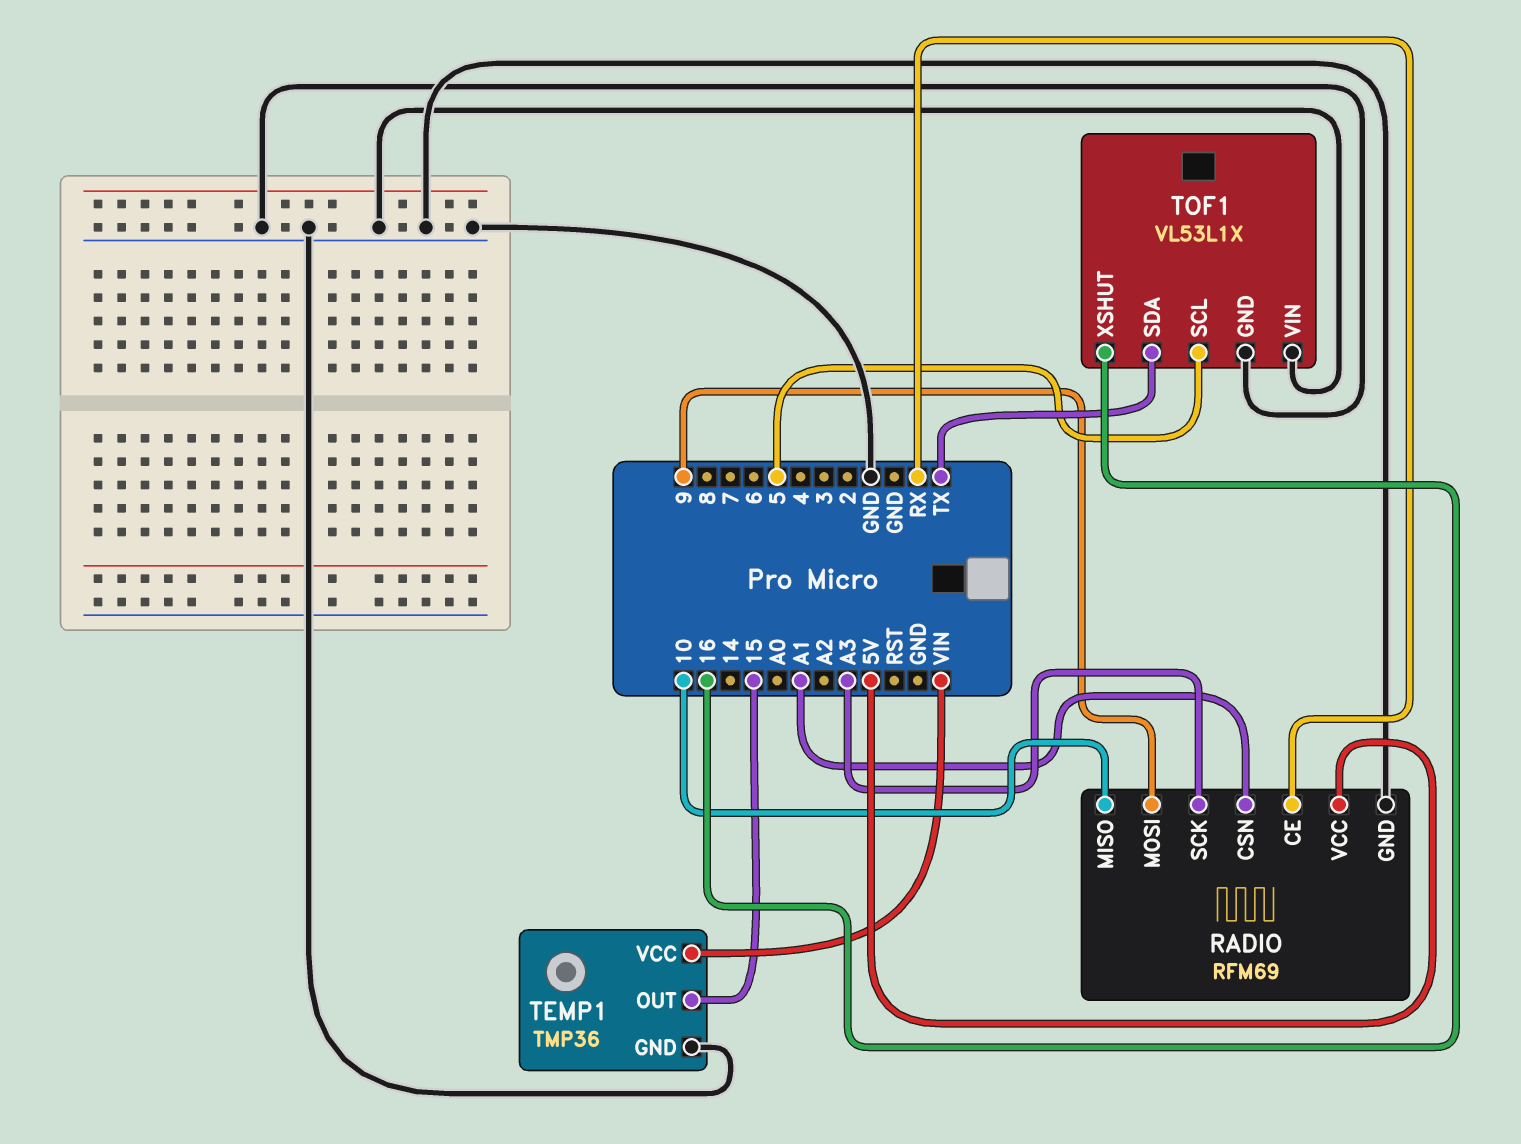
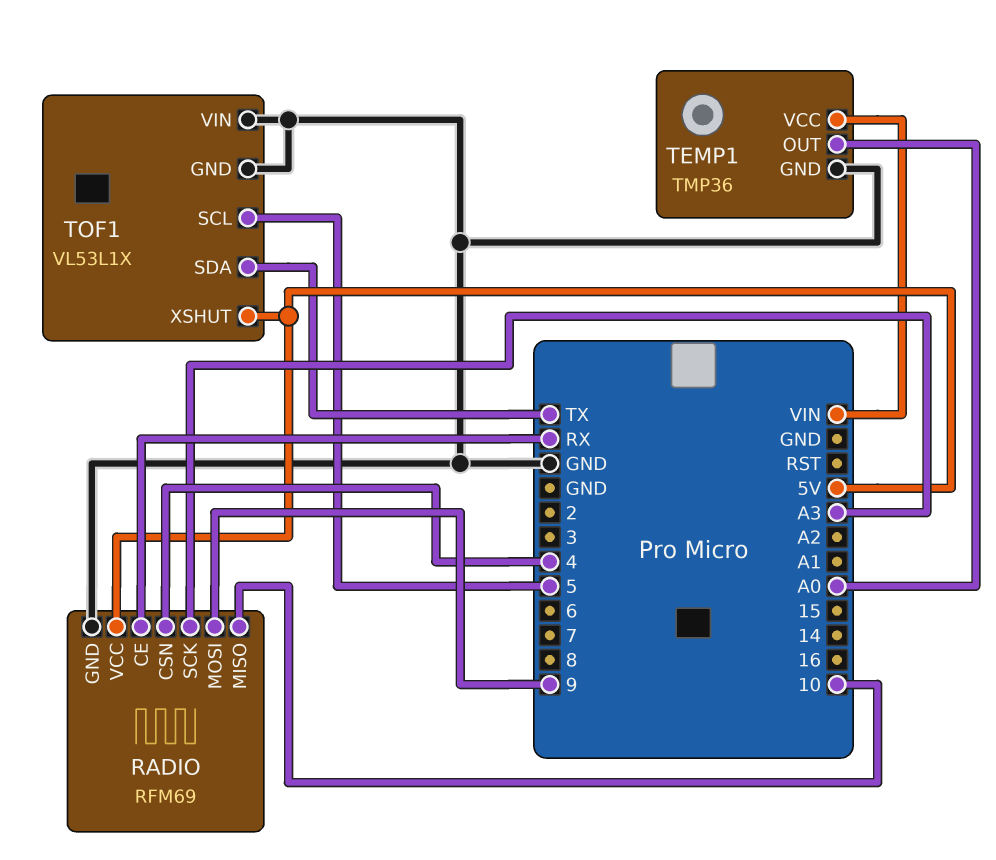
RADIO pin CSN: A1 -> 4
TEMP1 pin OUT: 15 -> A0
TOF1 pin XSHUT: 16 -> 5V

